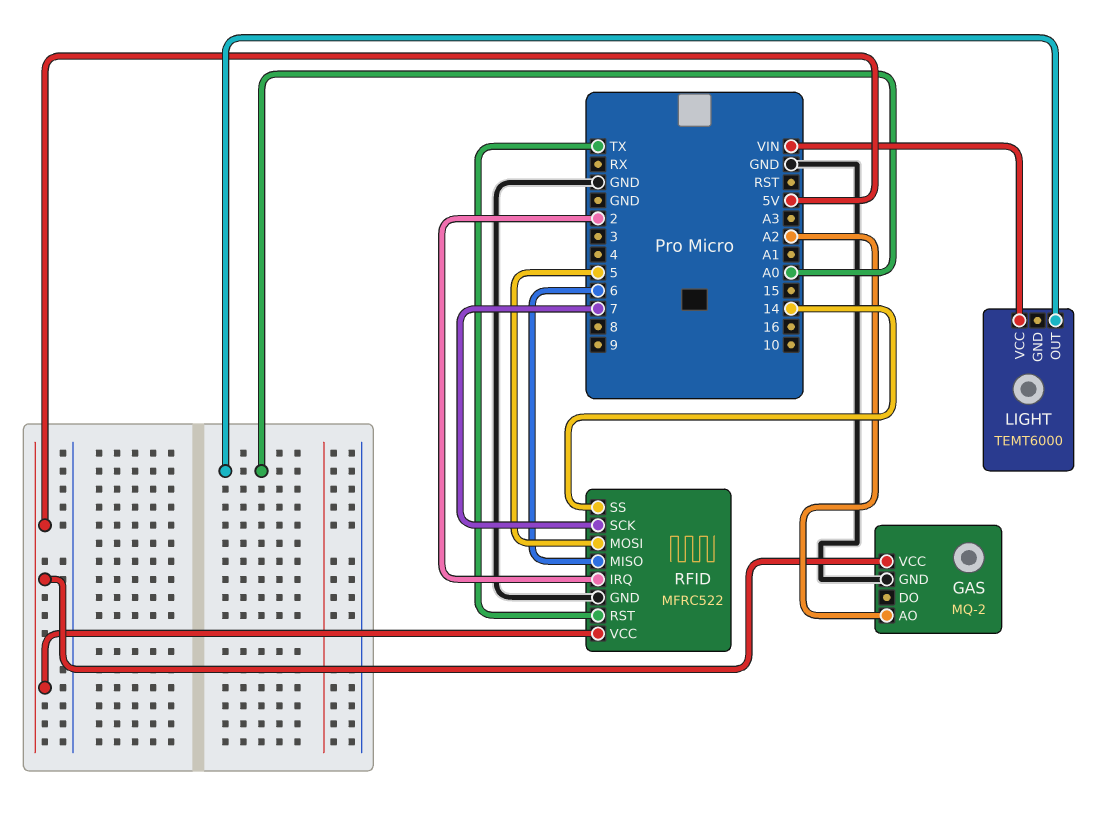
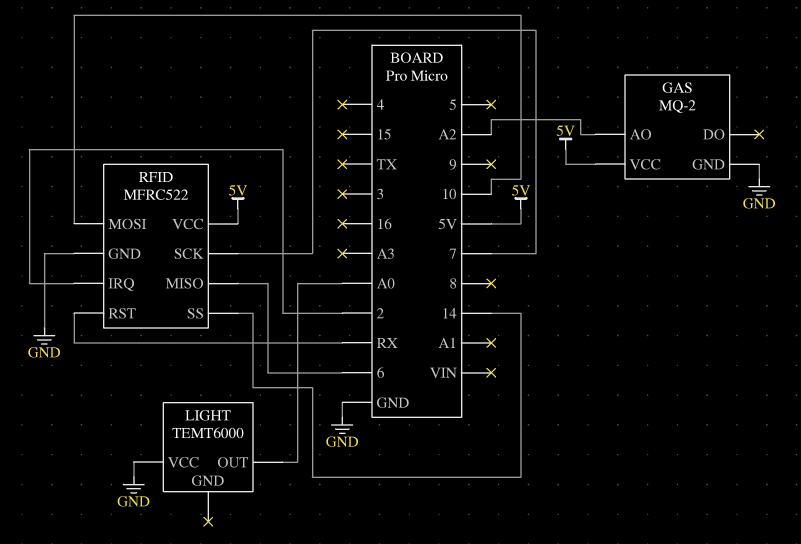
LIGHT pin VCC: VIN -> GND
RFID pin MOSI: 5 -> 10
RFID pin RST: TX -> RX

